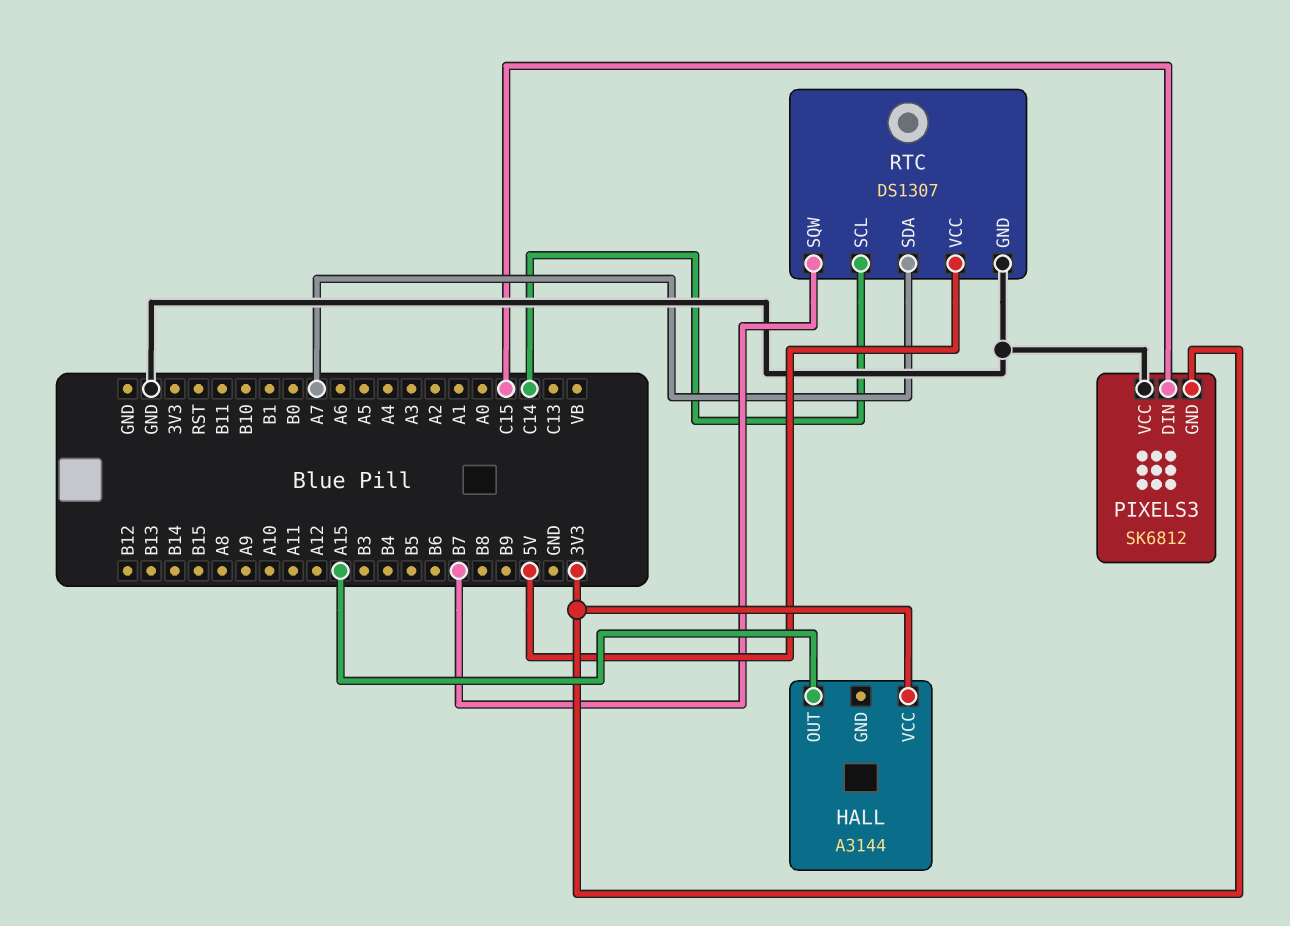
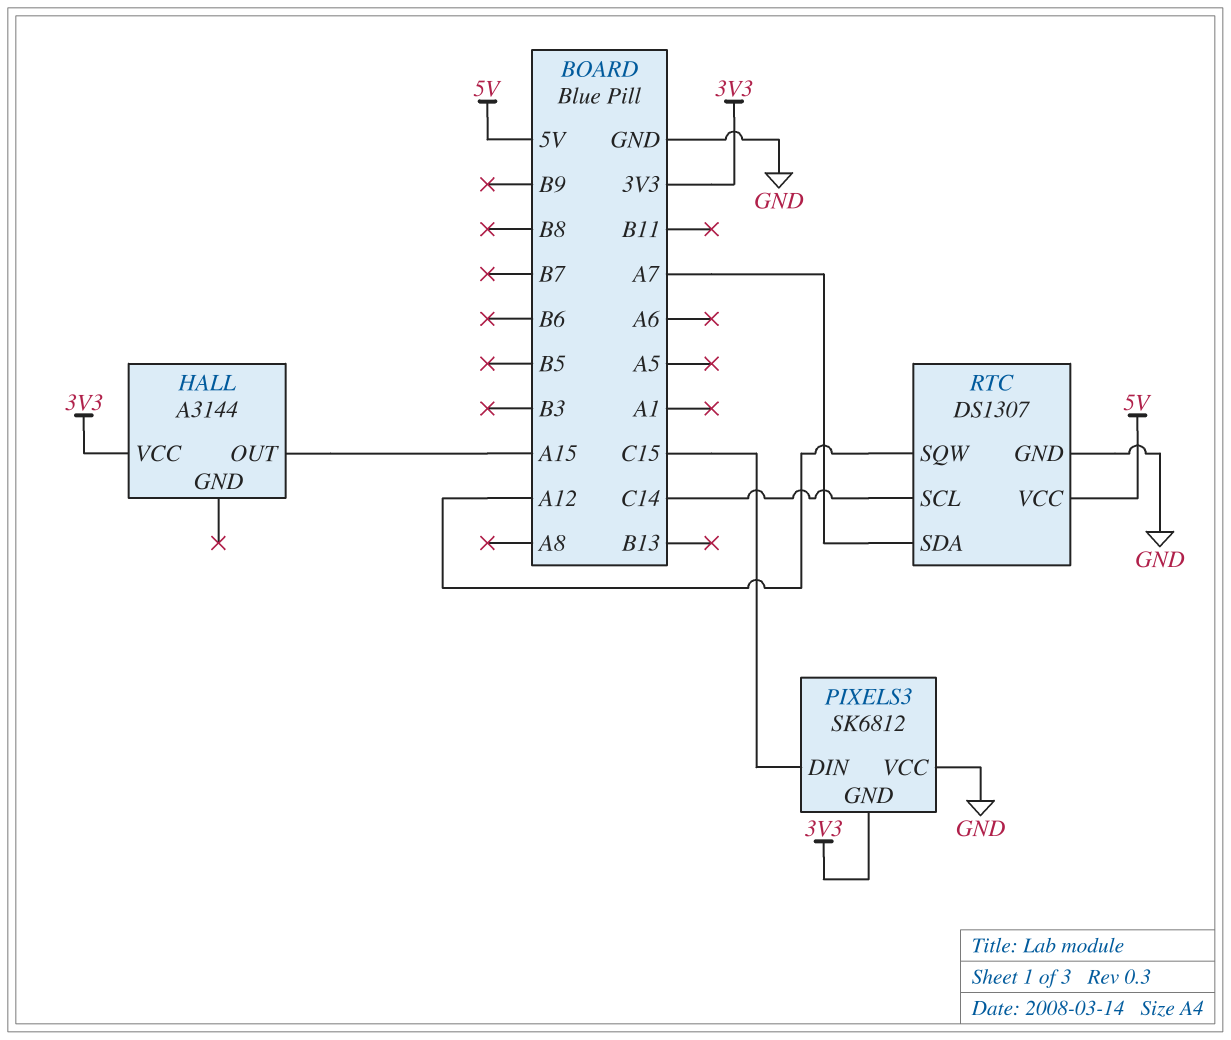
RTC pin SQW: B7 -> A12

